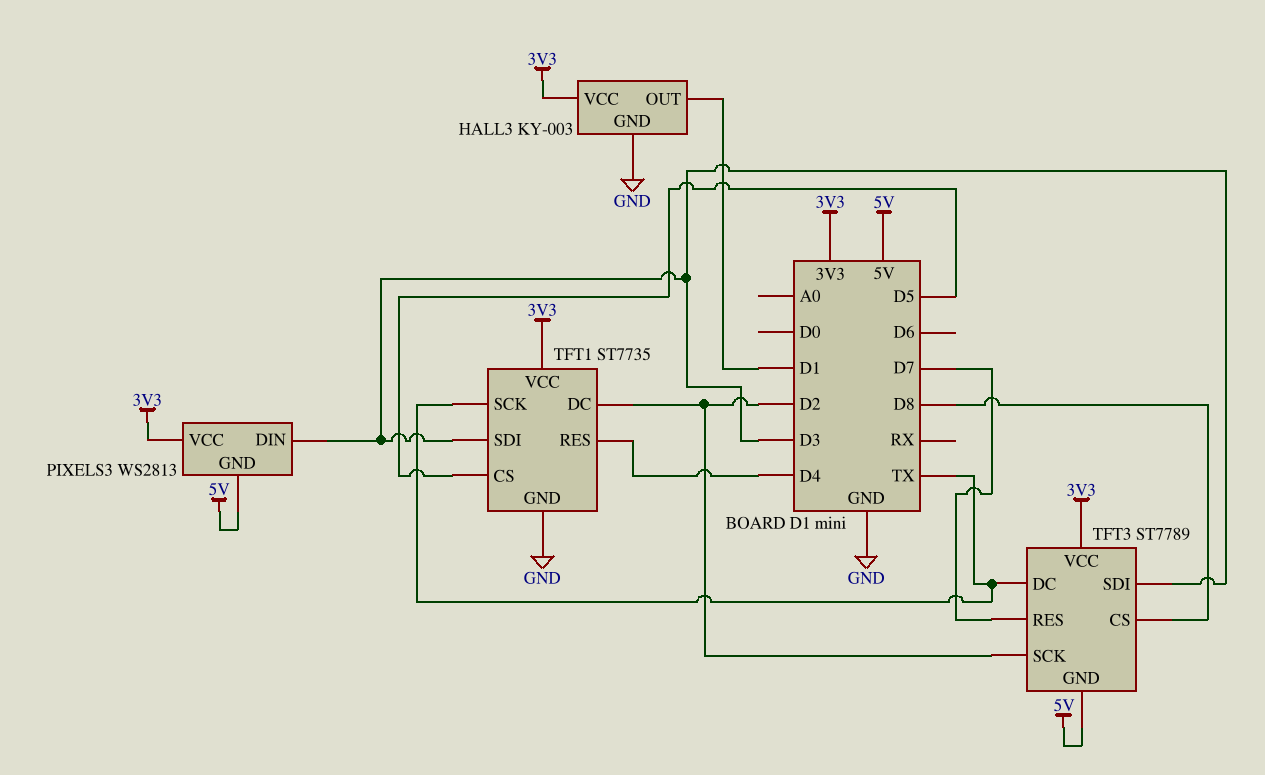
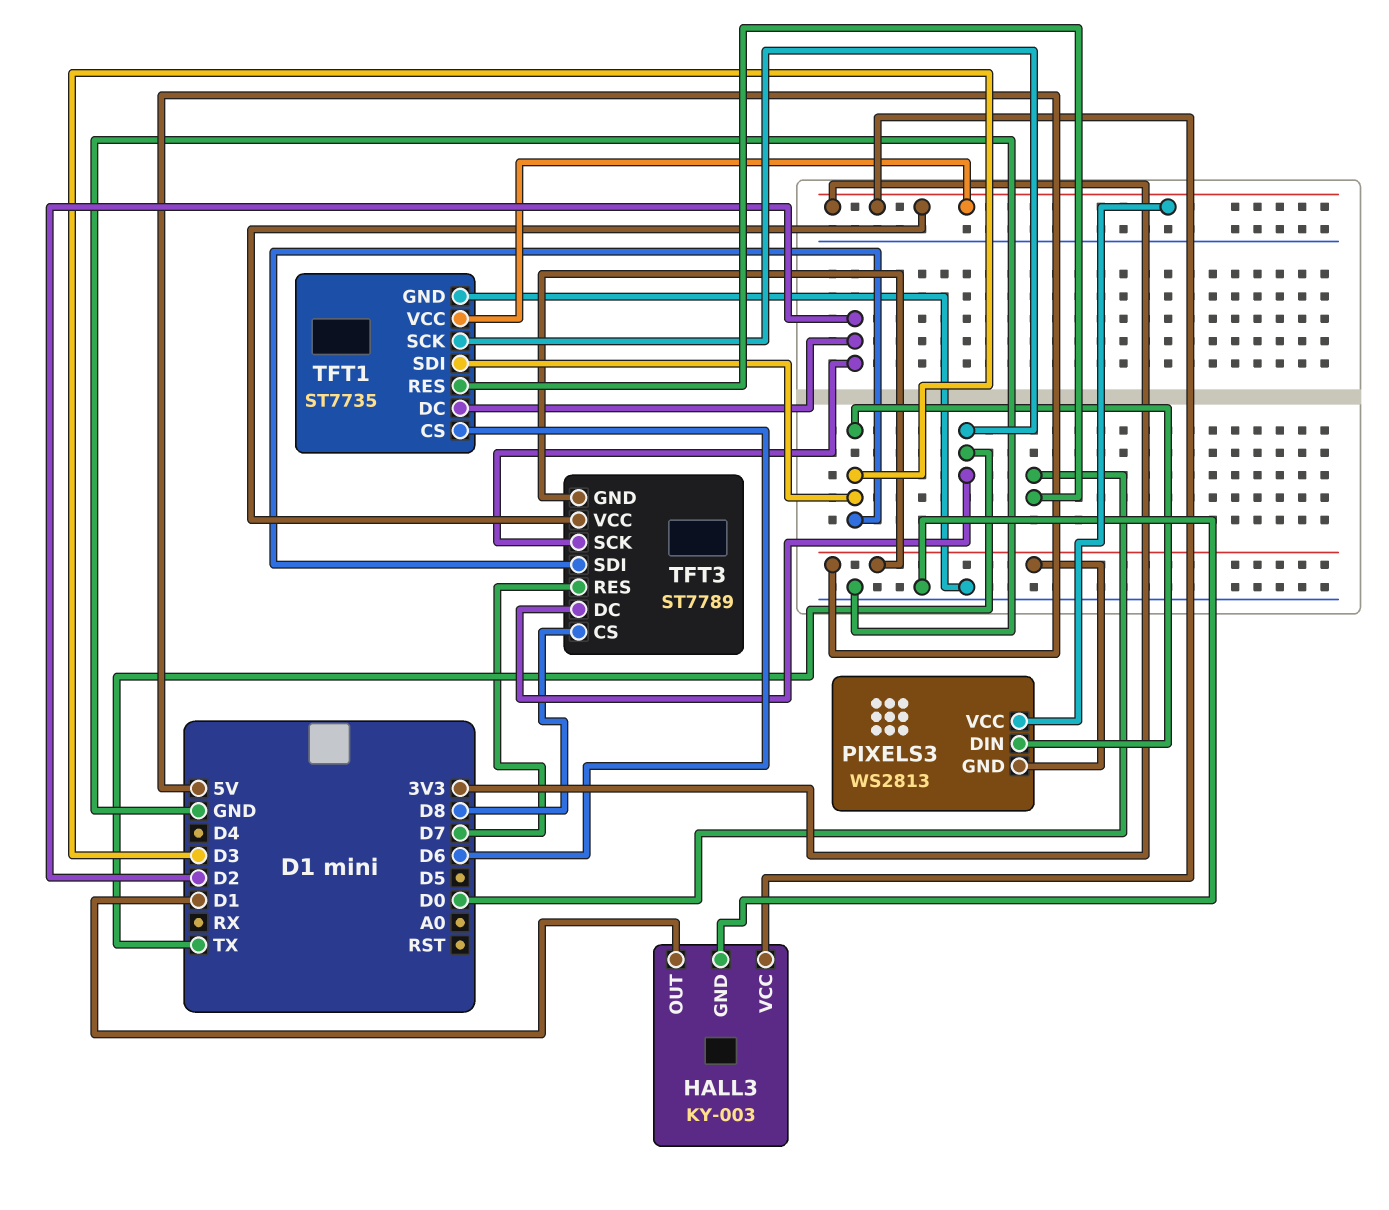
TFT1 pin CS: D5 -> D6
TFT1 pin RES: D4 -> D0

